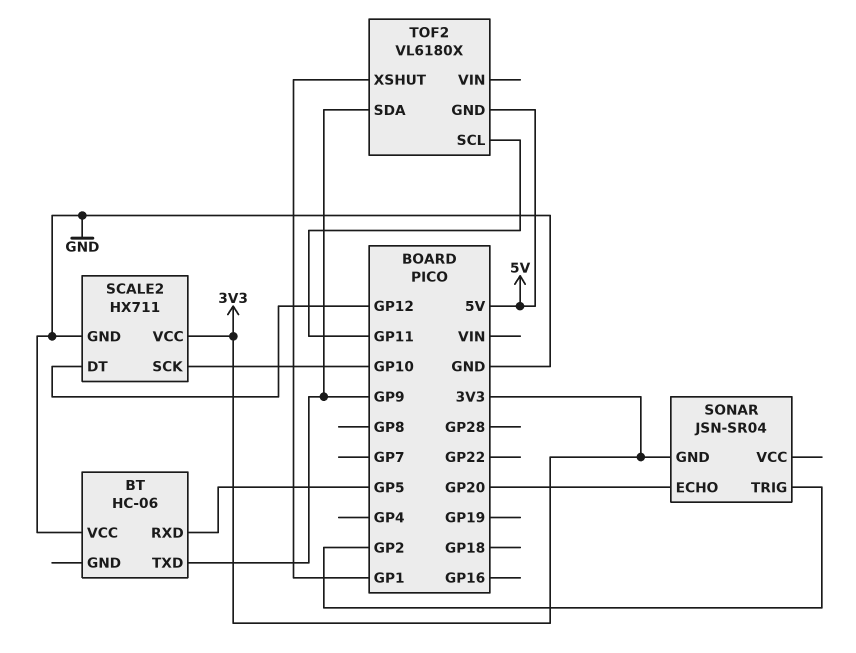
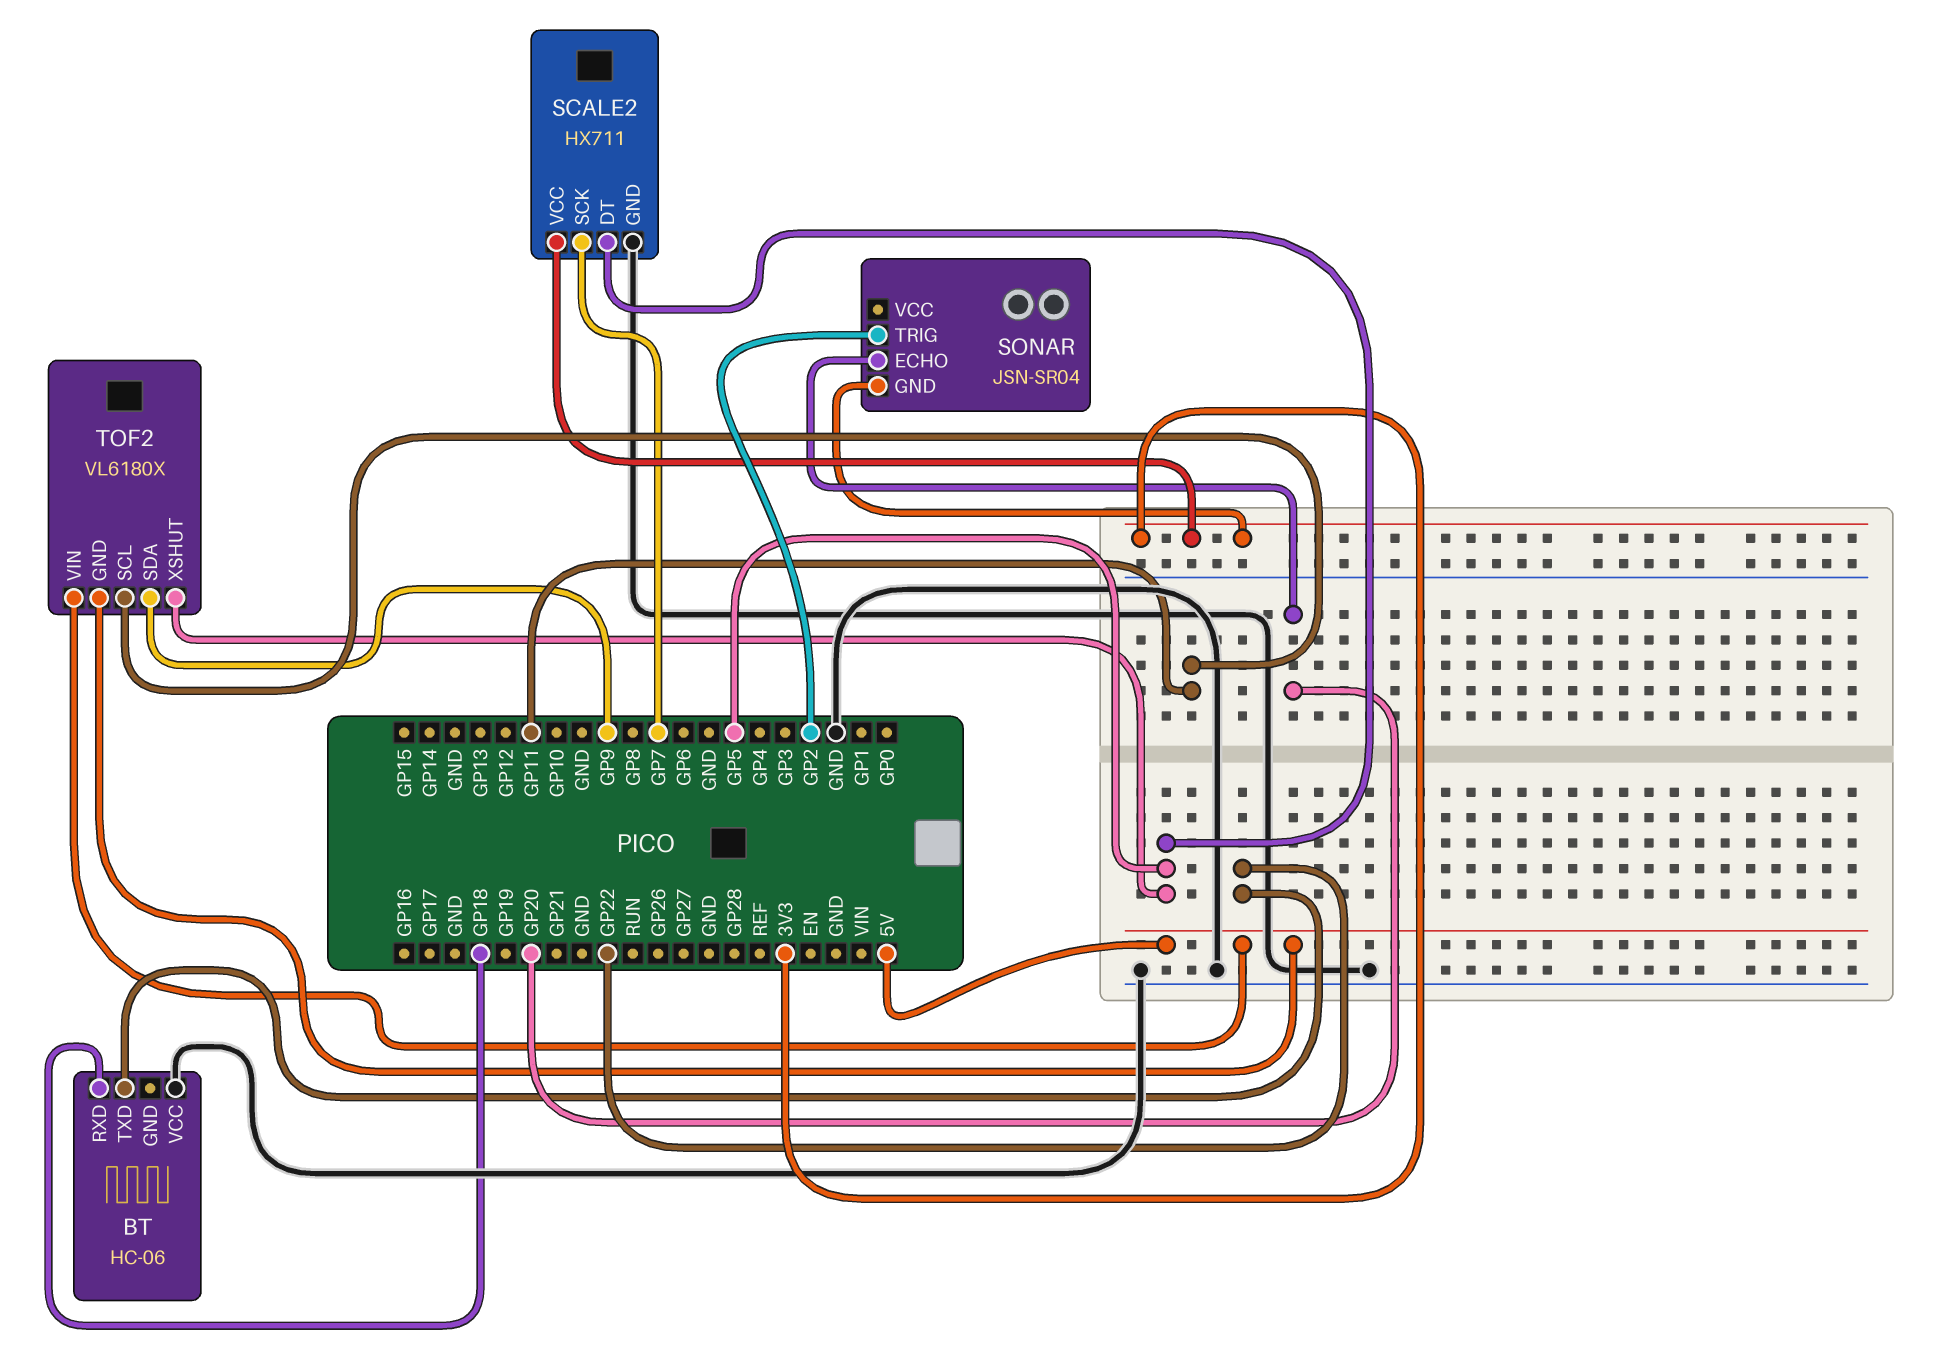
BT pin RXD: GP5 -> GP18
BT pin TXD: GP9 -> GP22
SCALE2 pin DT: GP12 -> GP5
SCALE2 pin SCK: GP10 -> GP7
TOF2 pin VIN: none -> 5V
TOF2 pin XSHUT: GP1 -> GP5

